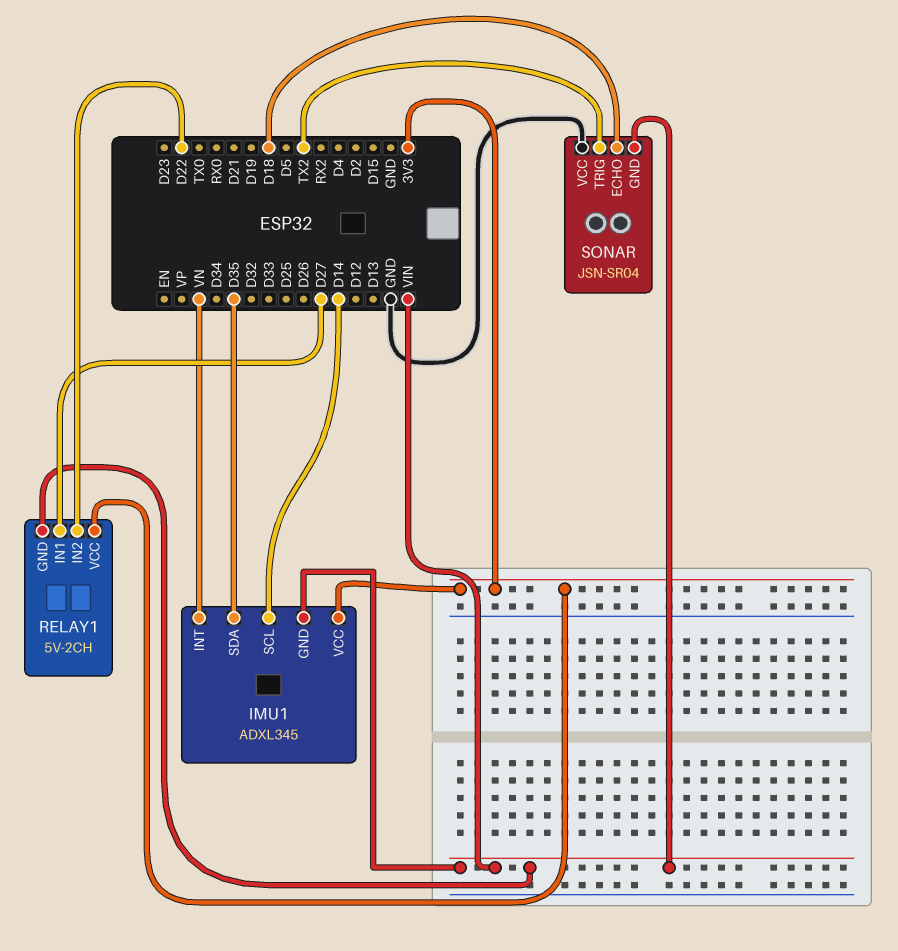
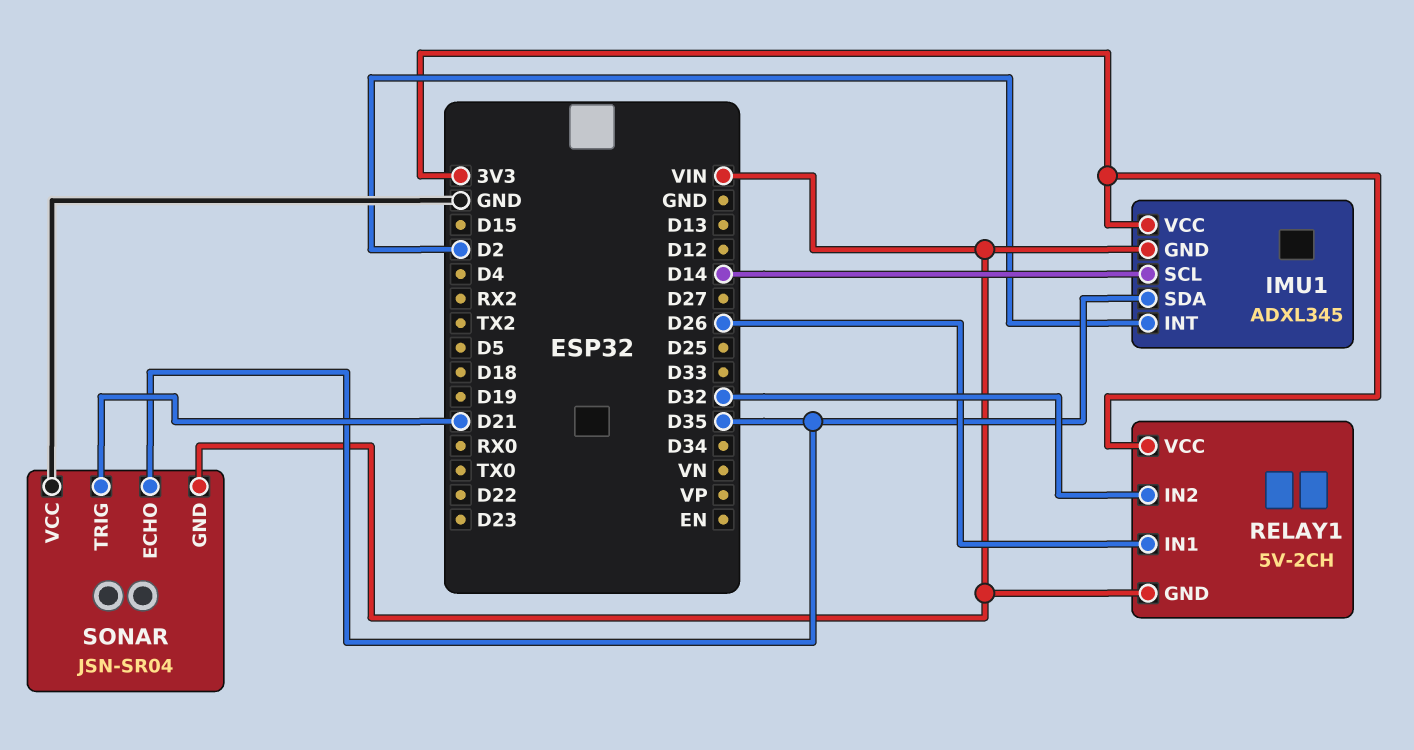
IMU1 pin INT: VN -> D2
RELAY1 pin IN1: D27 -> D26
RELAY1 pin IN2: D22 -> D32
SONAR pin ECHO: D18 -> D35
SONAR pin TRIG: TX2 -> D21

